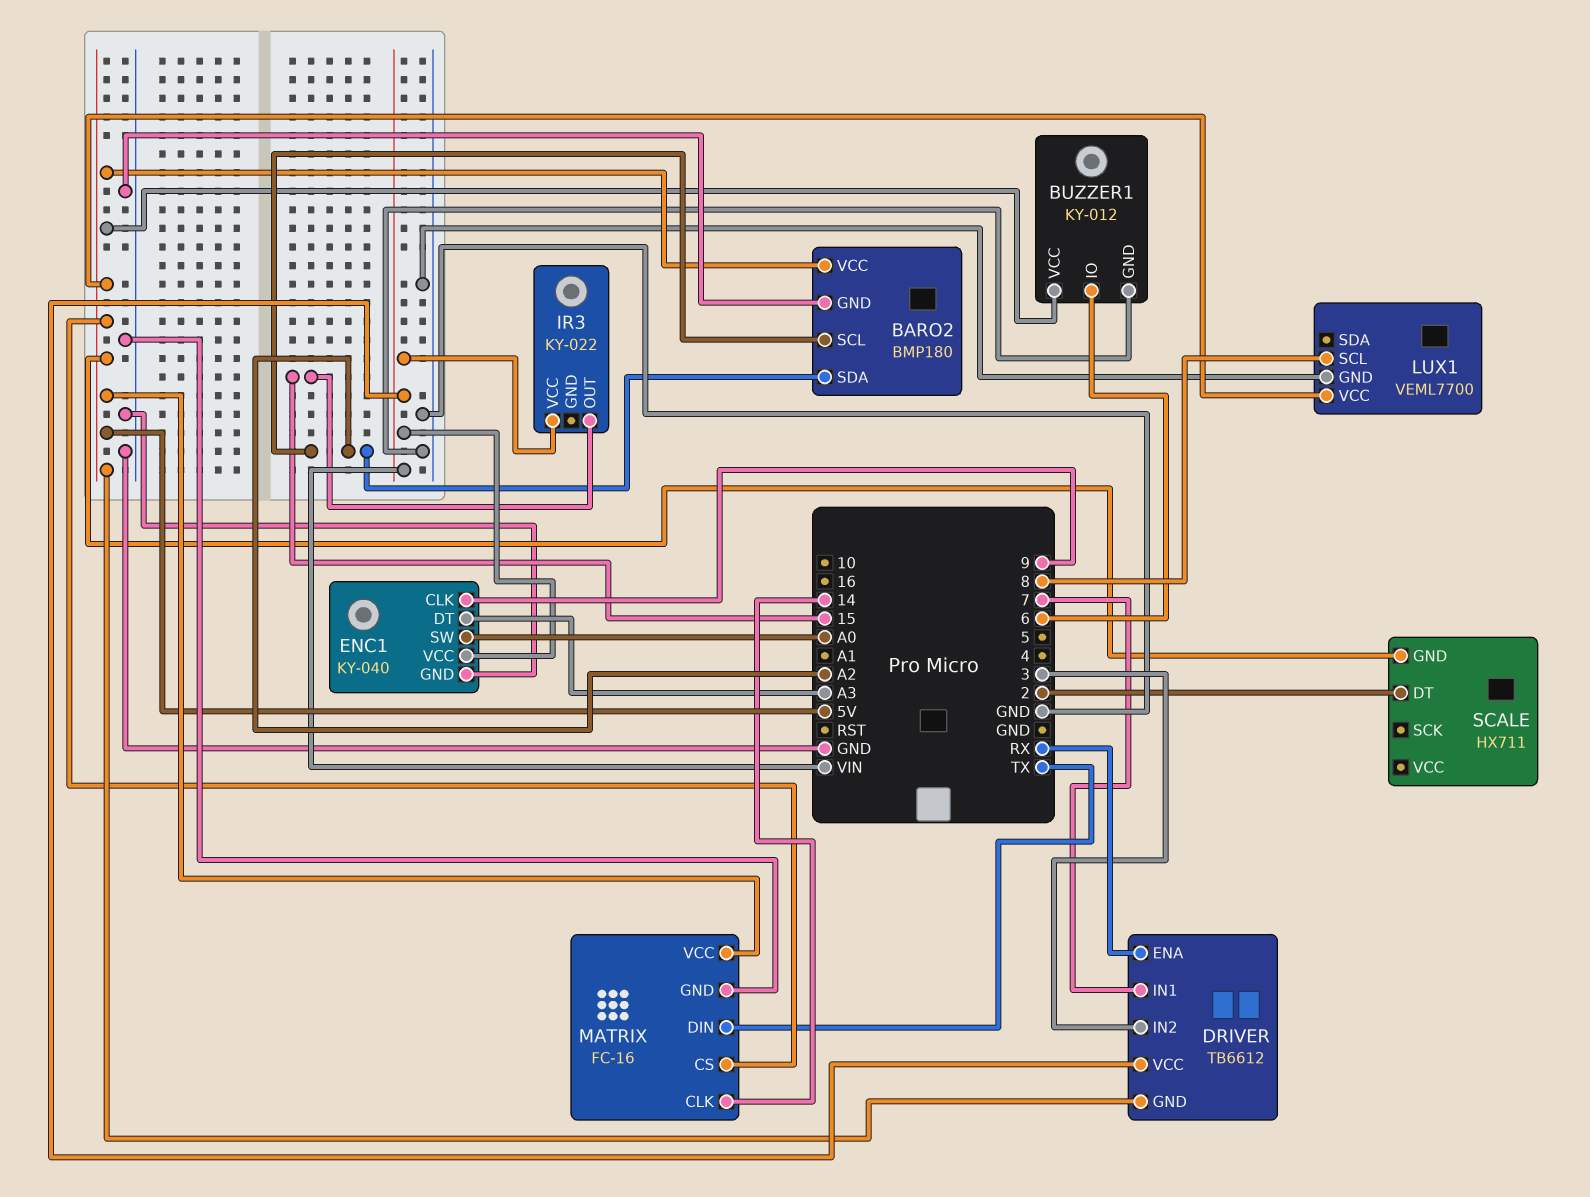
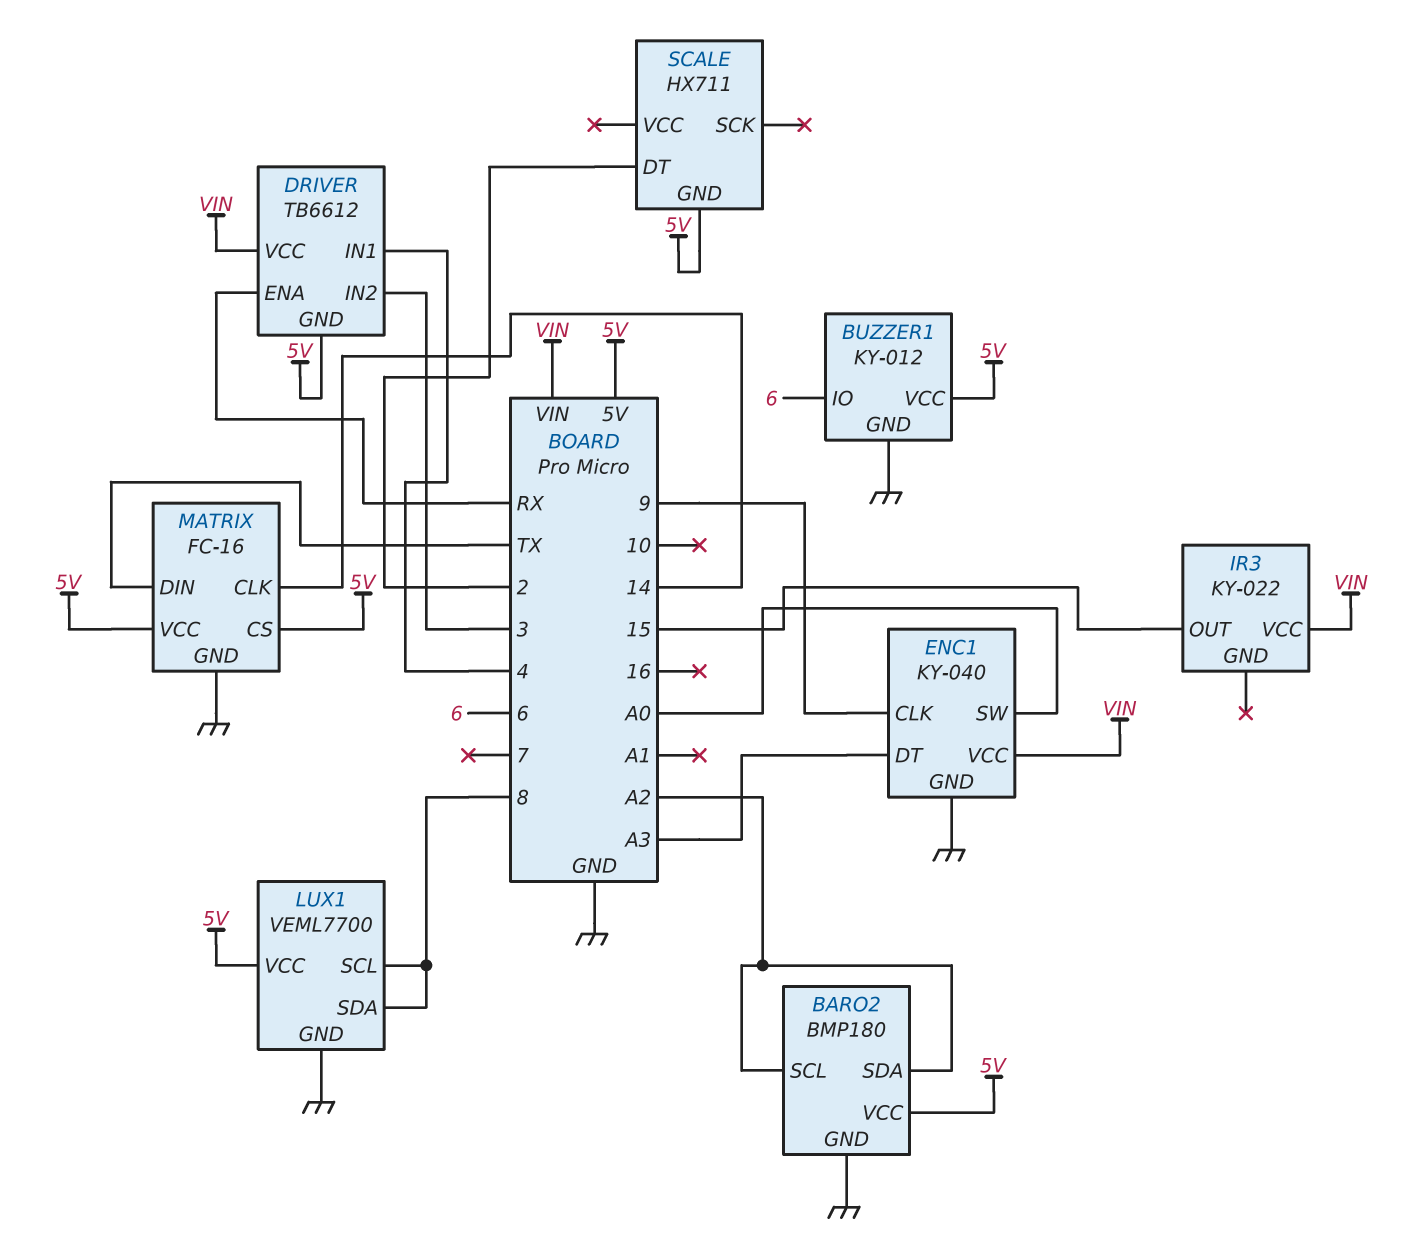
DRIVER pin IN1: 7 -> 4
LUX1 pin SDA: none -> 8

